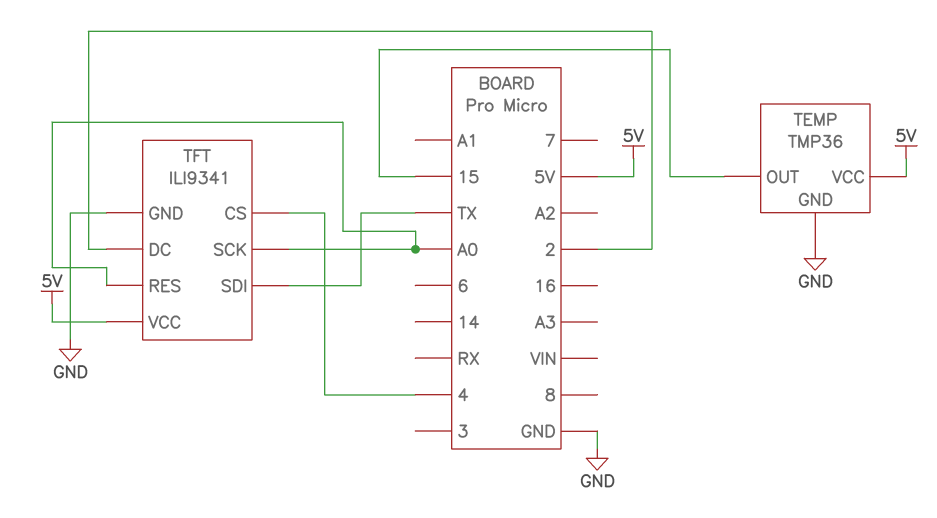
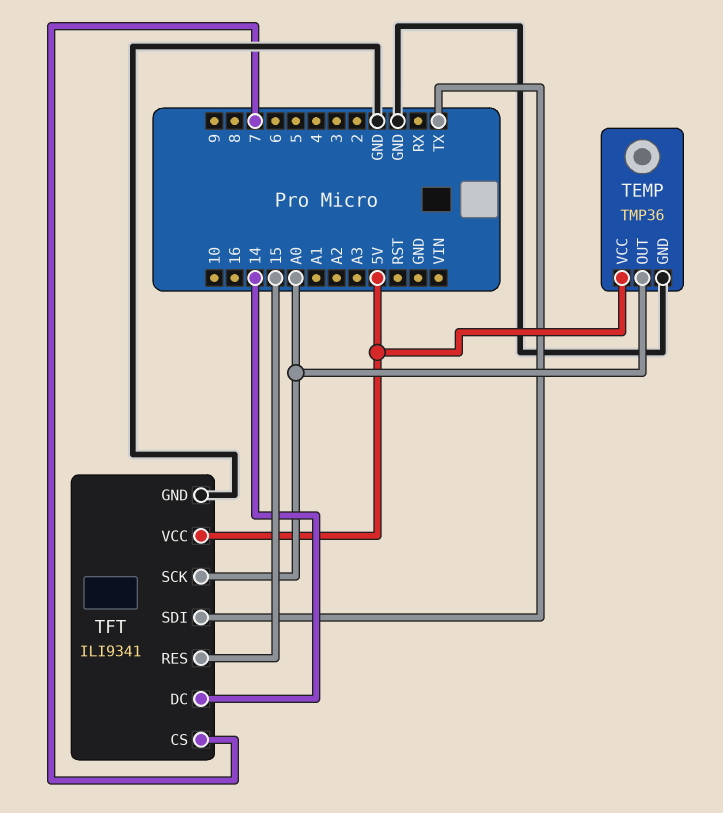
TEMP pin OUT: 15 -> A0
TFT pin CS: 4 -> 7
TFT pin DC: 2 -> 14
TFT pin RES: A0 -> 15

